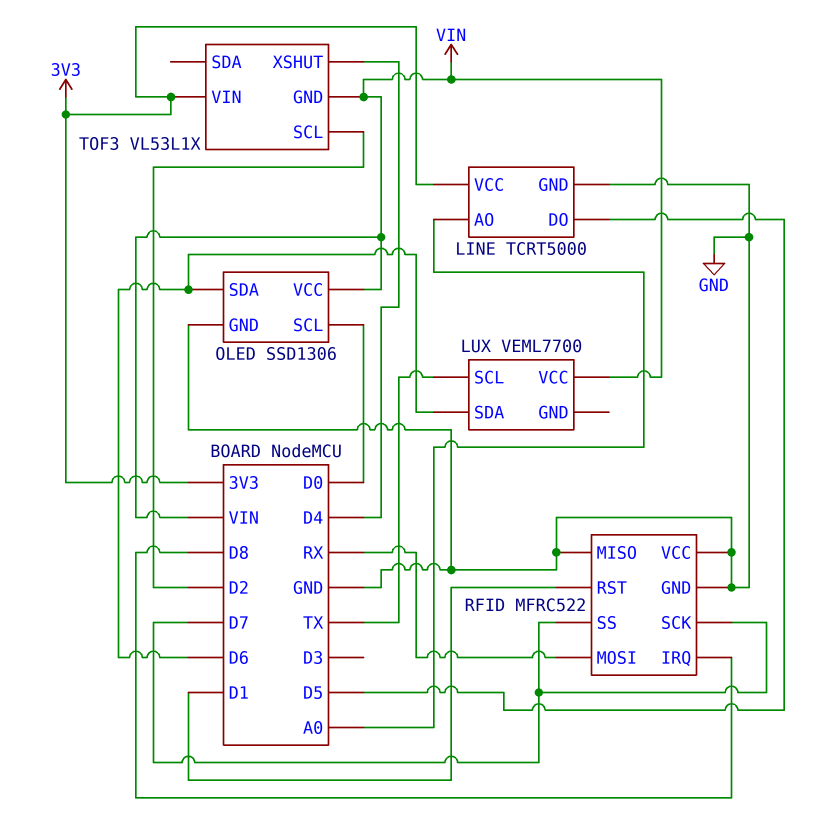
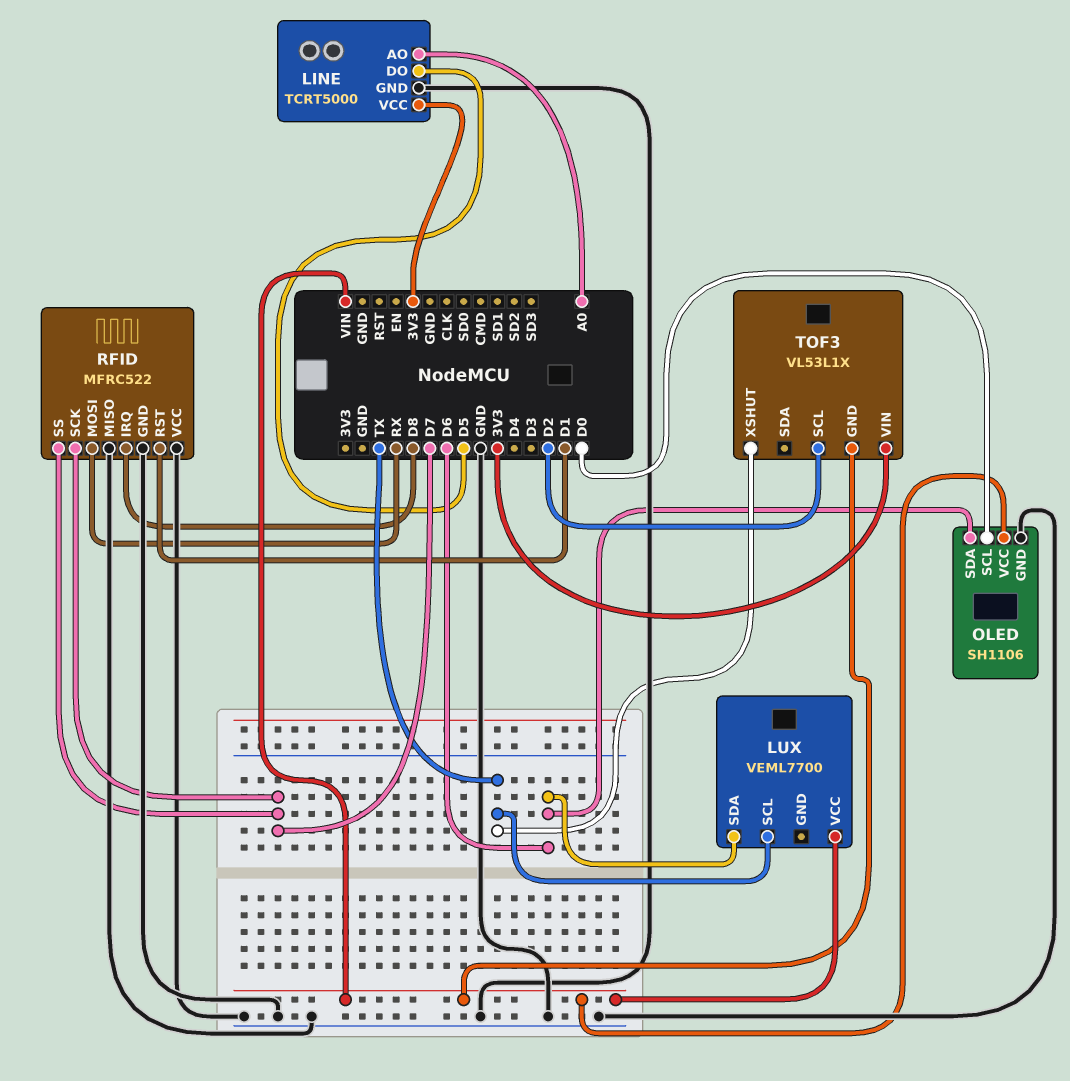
OLED: SSD1306 -> SH1106
TOF3 pin XSHUT: D4 -> TX

